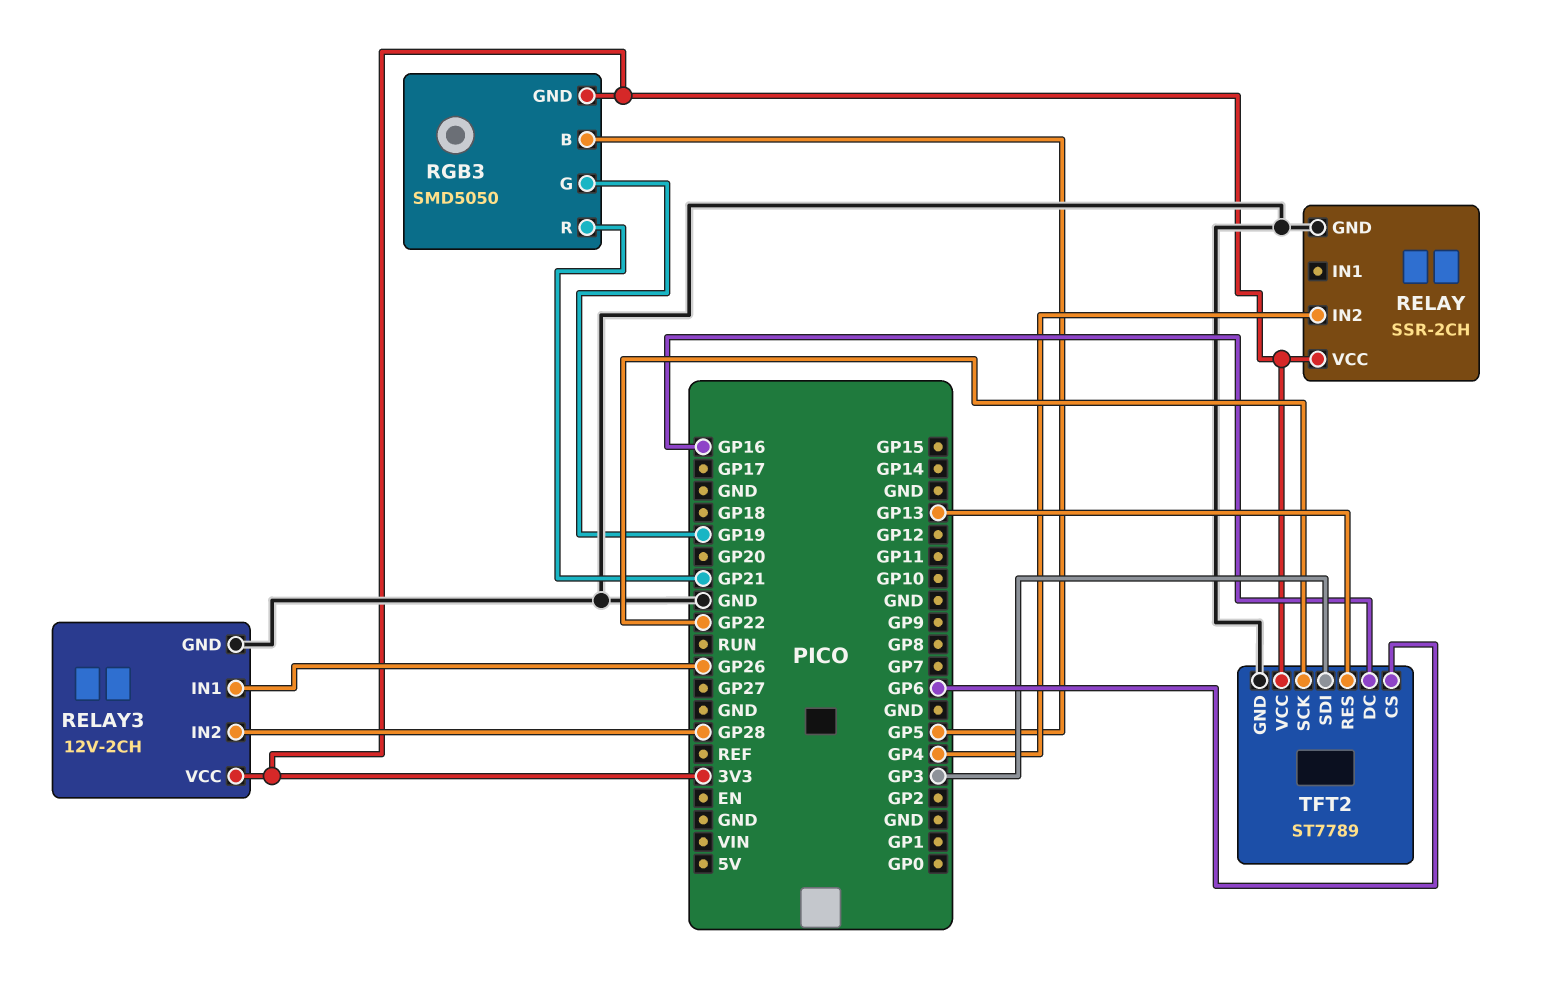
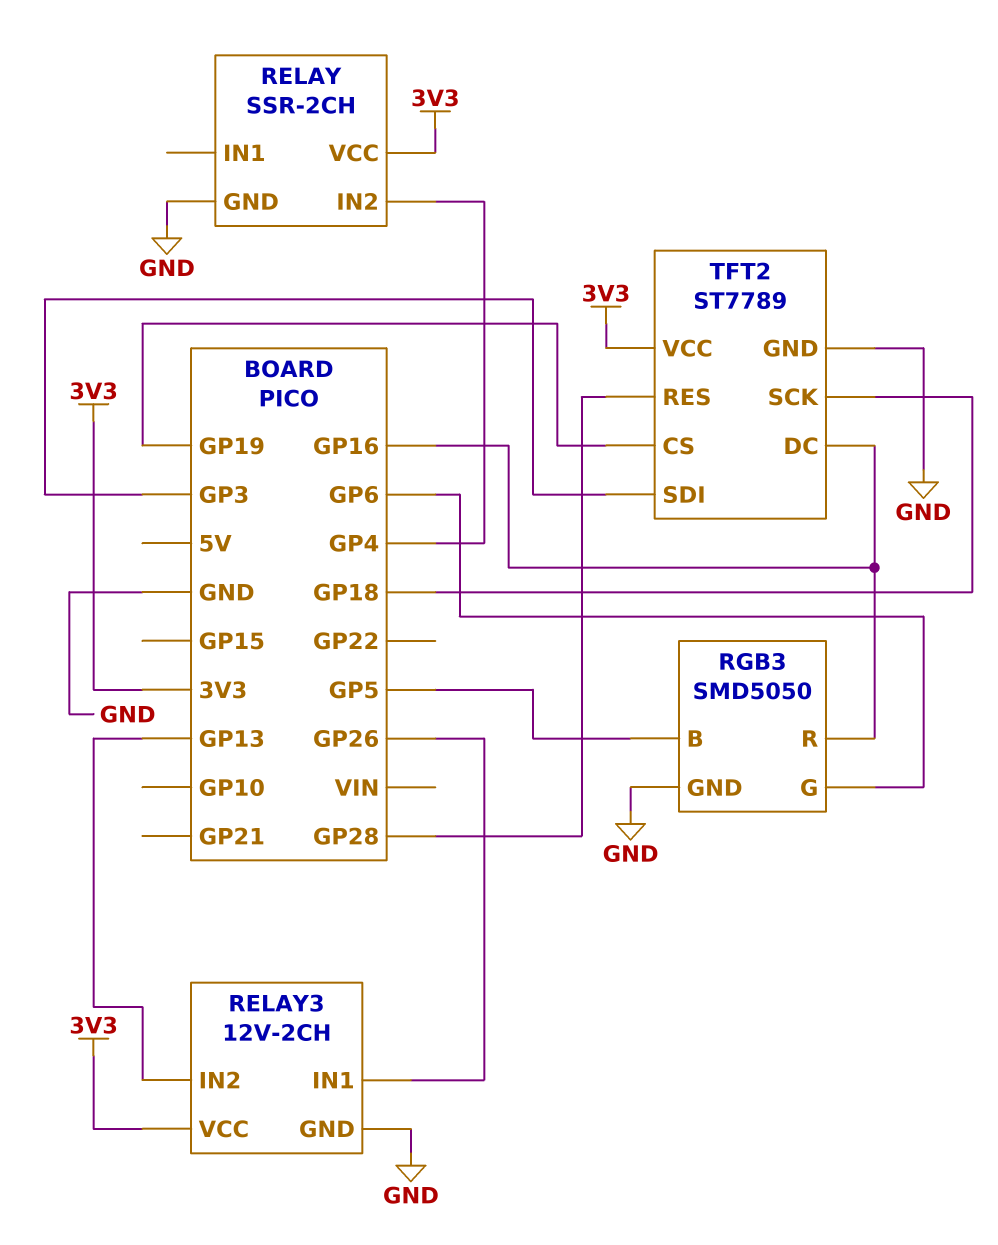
RELAY3 pin IN2: GP28 -> GP13
RGB3 pin G: GP19 -> GP6
RGB3 pin GND: 3V3 -> GND
RGB3 pin R: GP21 -> GP16
TFT2 pin CS: GP6 -> GP19
TFT2 pin RES: GP13 -> GP28
TFT2 pin SCK: GP22 -> GP18

